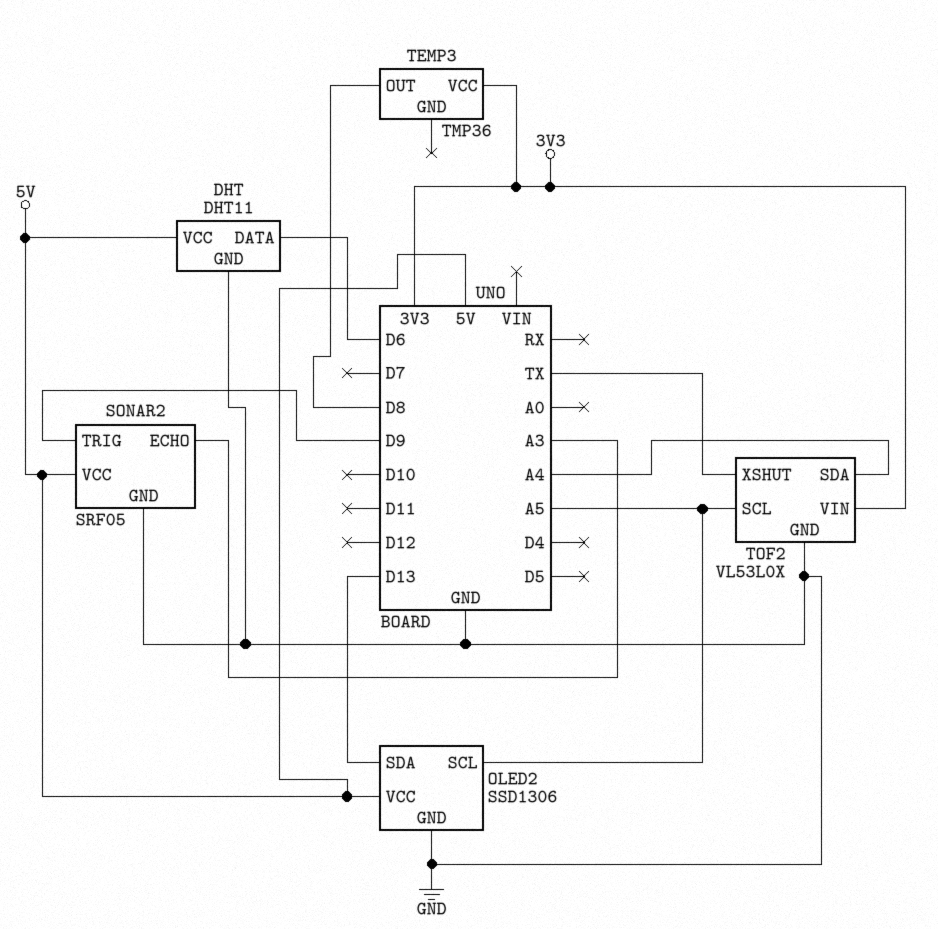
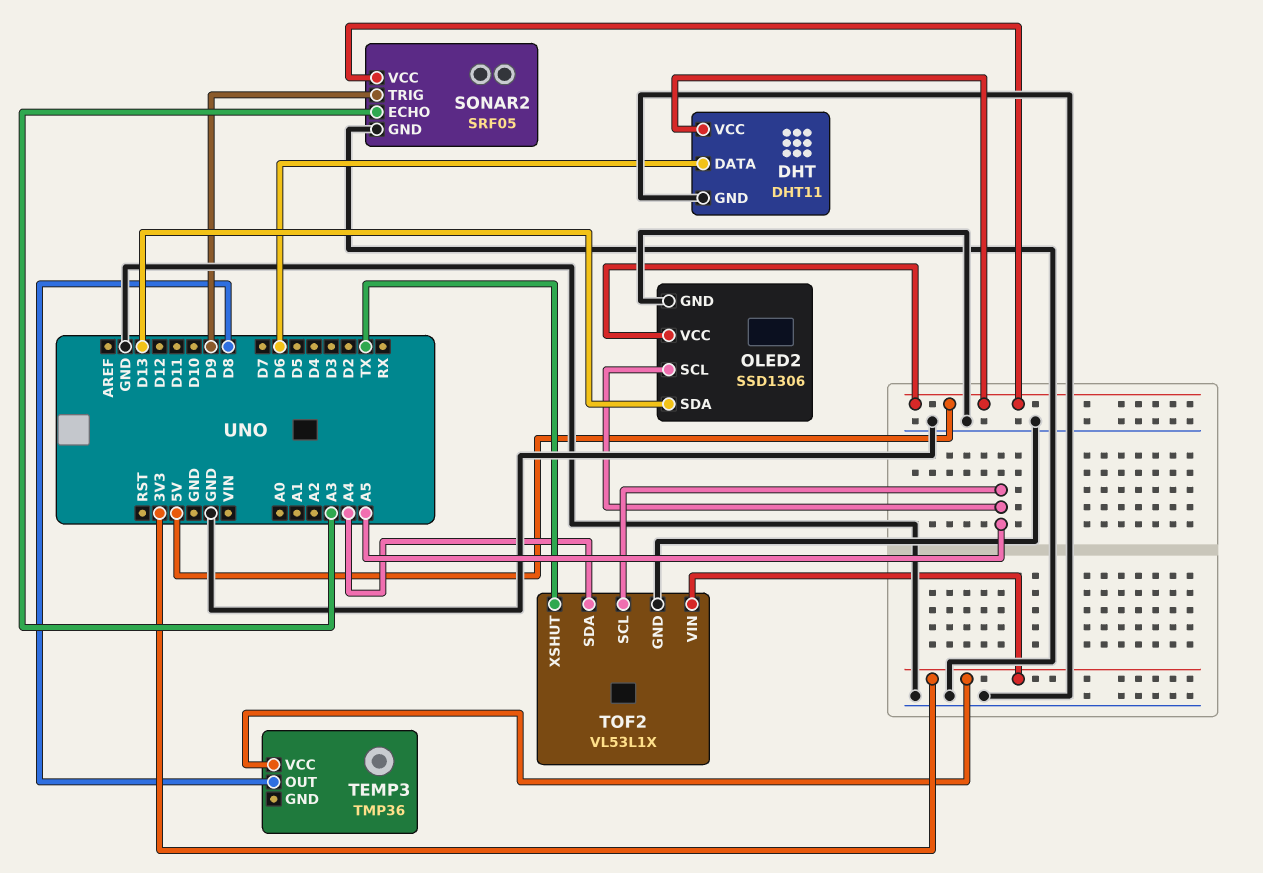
TOF2: VL53L0X -> VL53L1X

